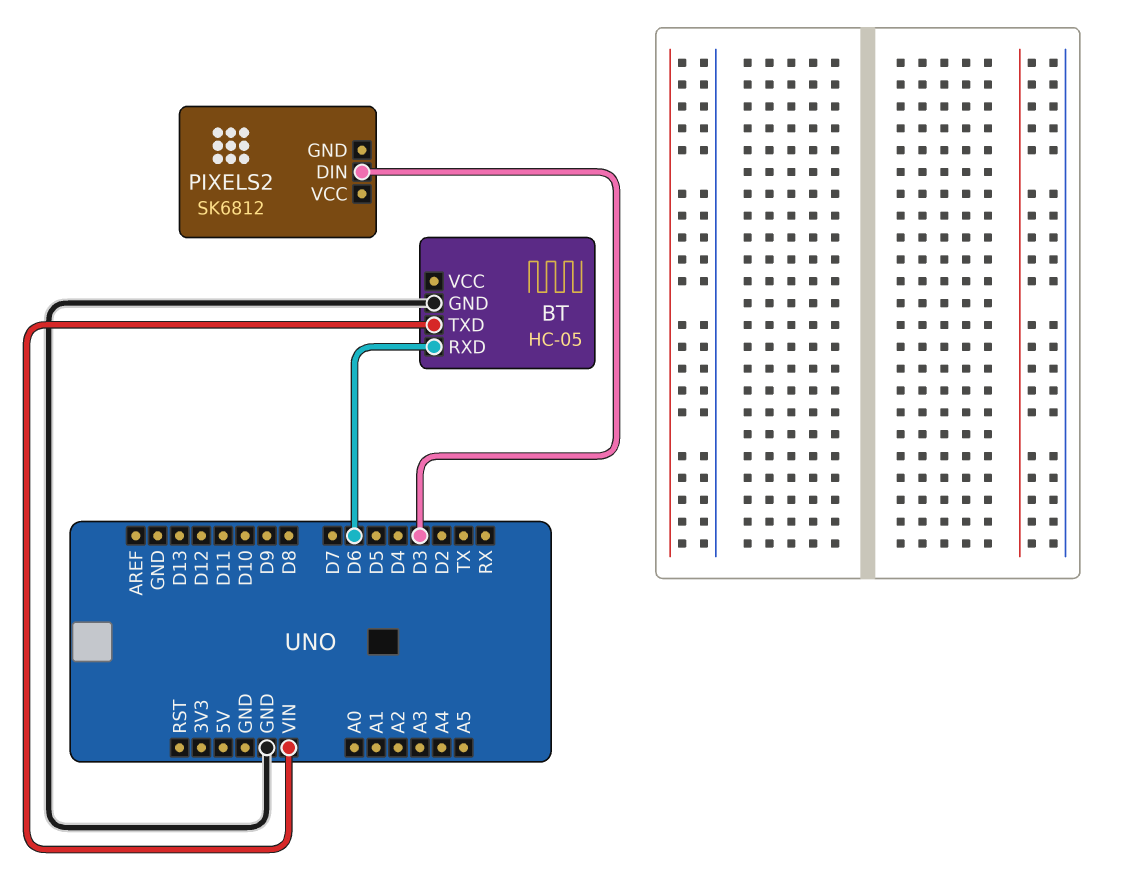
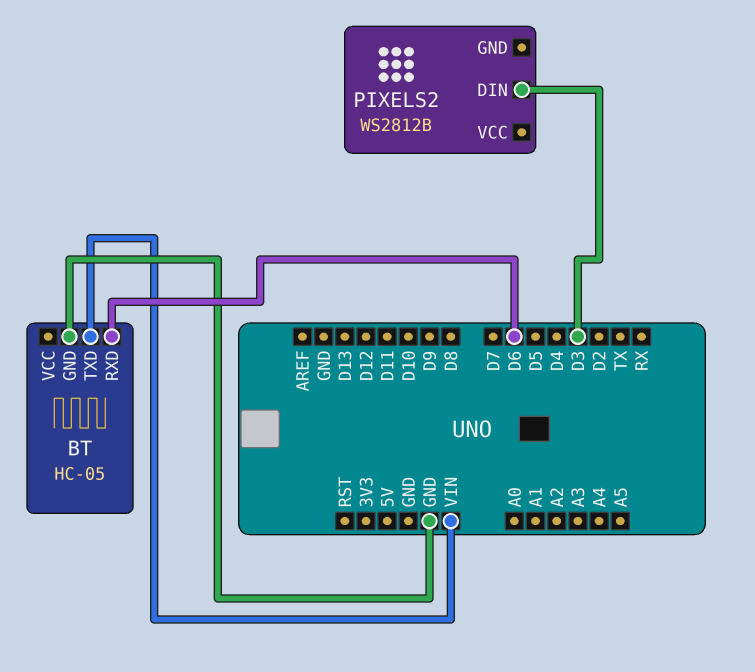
PIXELS2: SK6812 -> WS2812B

